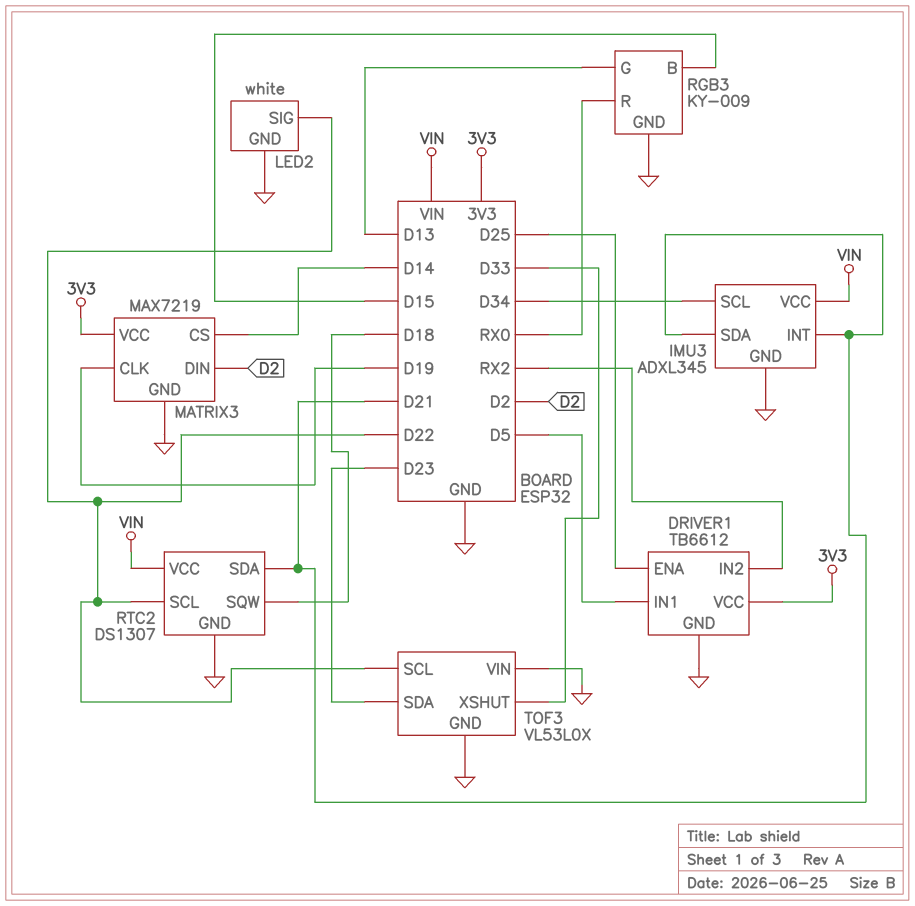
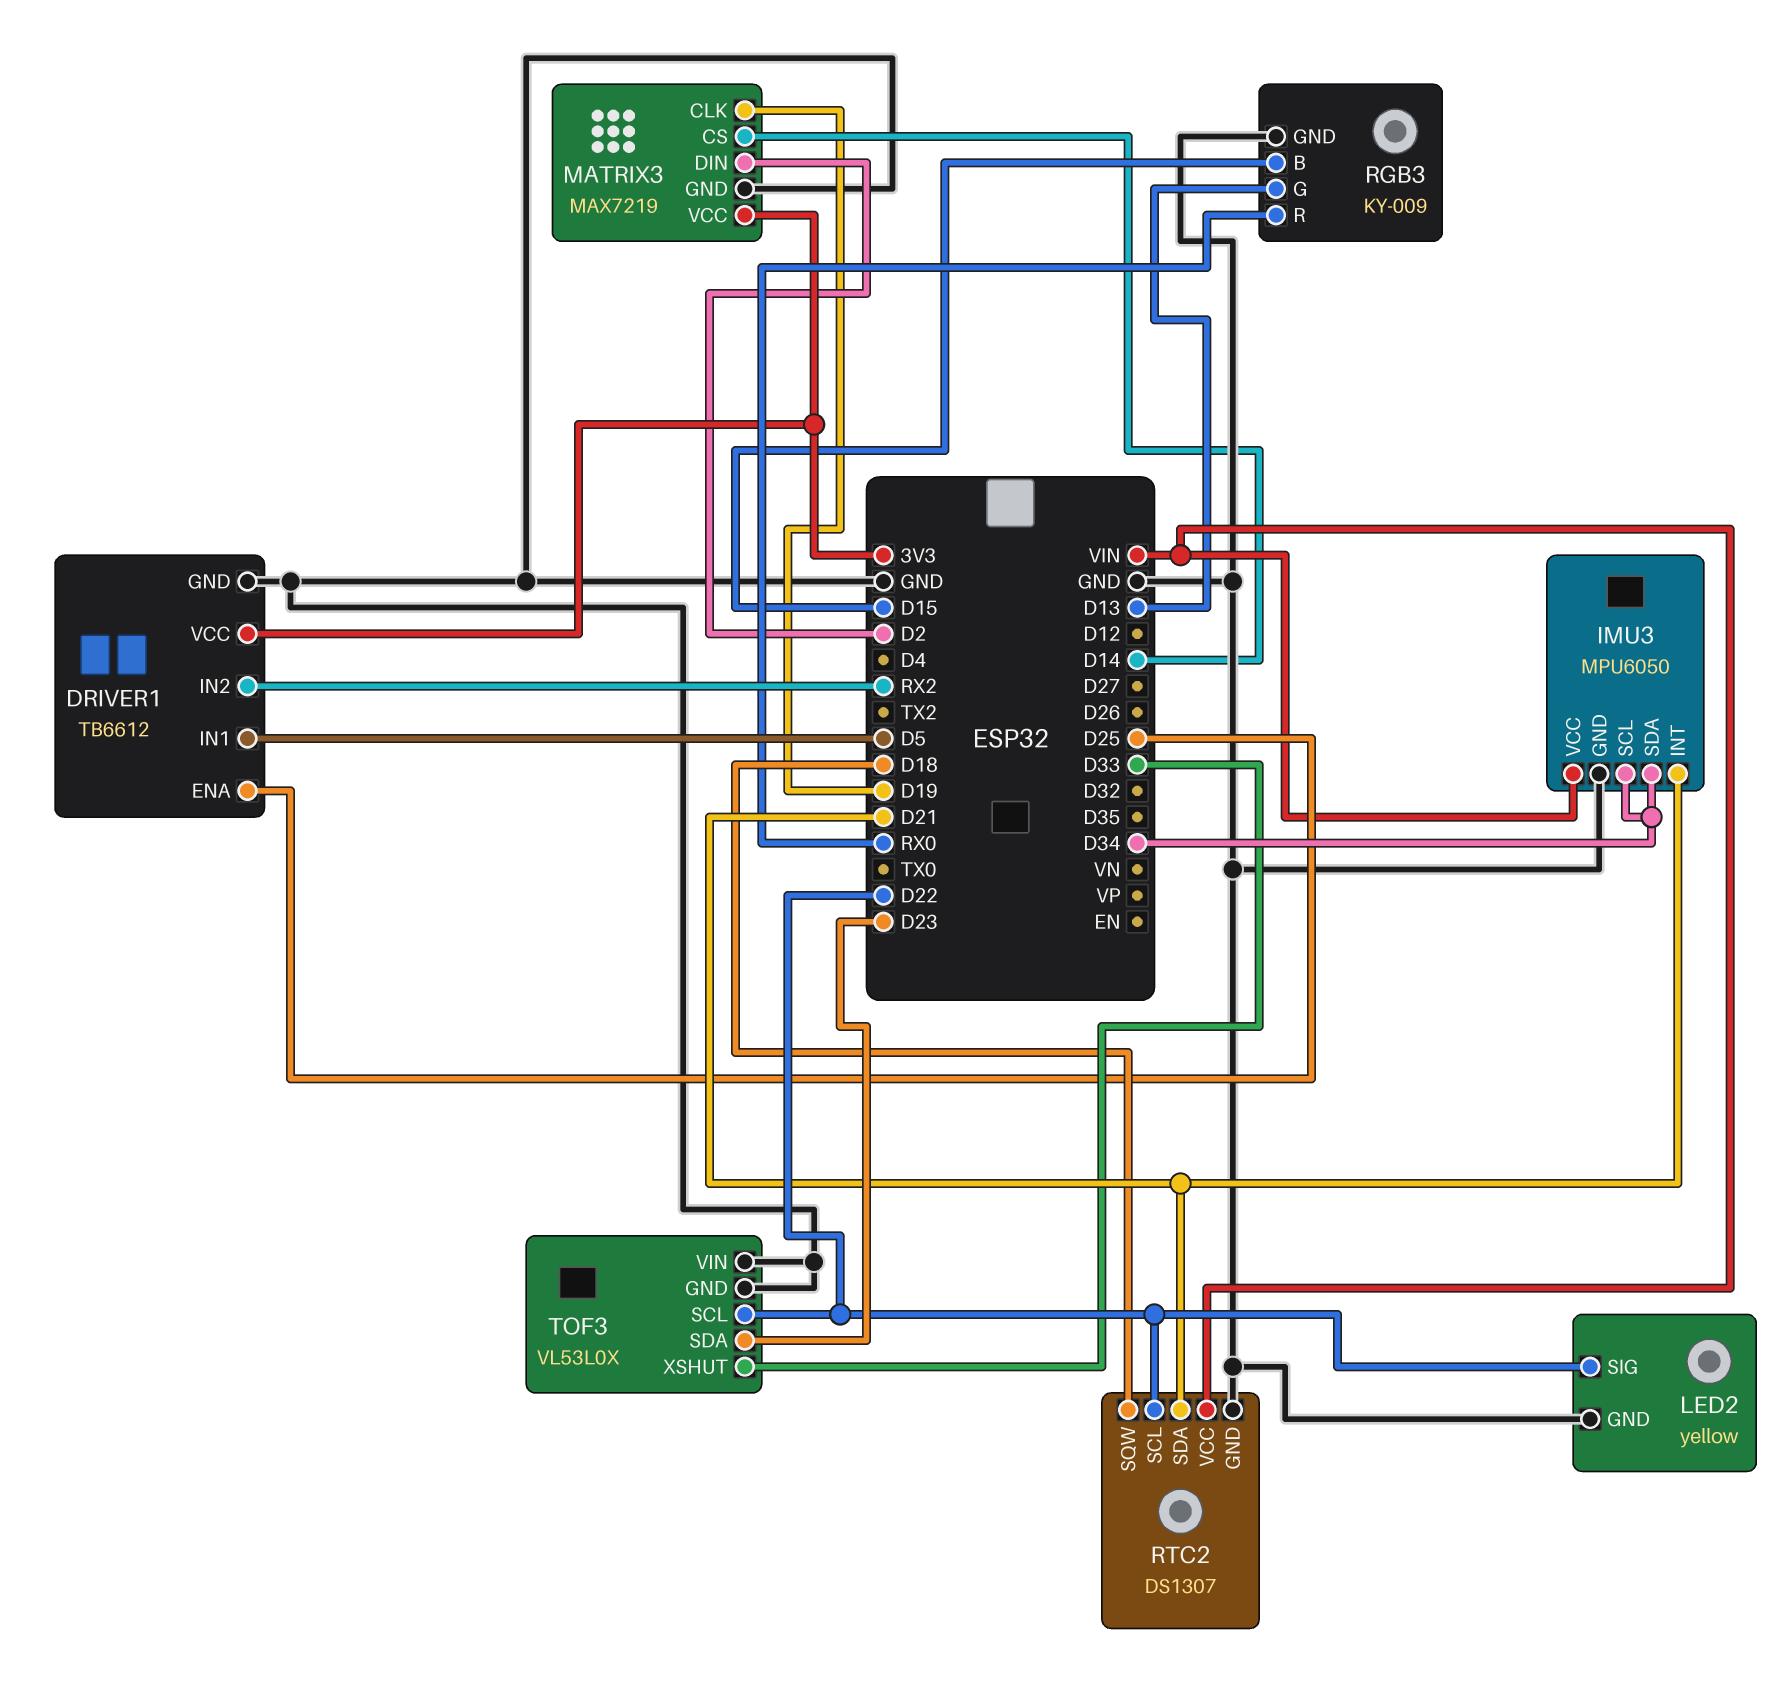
IMU3: ADXL345 -> MPU6050
IMU3 pin SDA: D21 -> D34
LED2: white -> yellow

